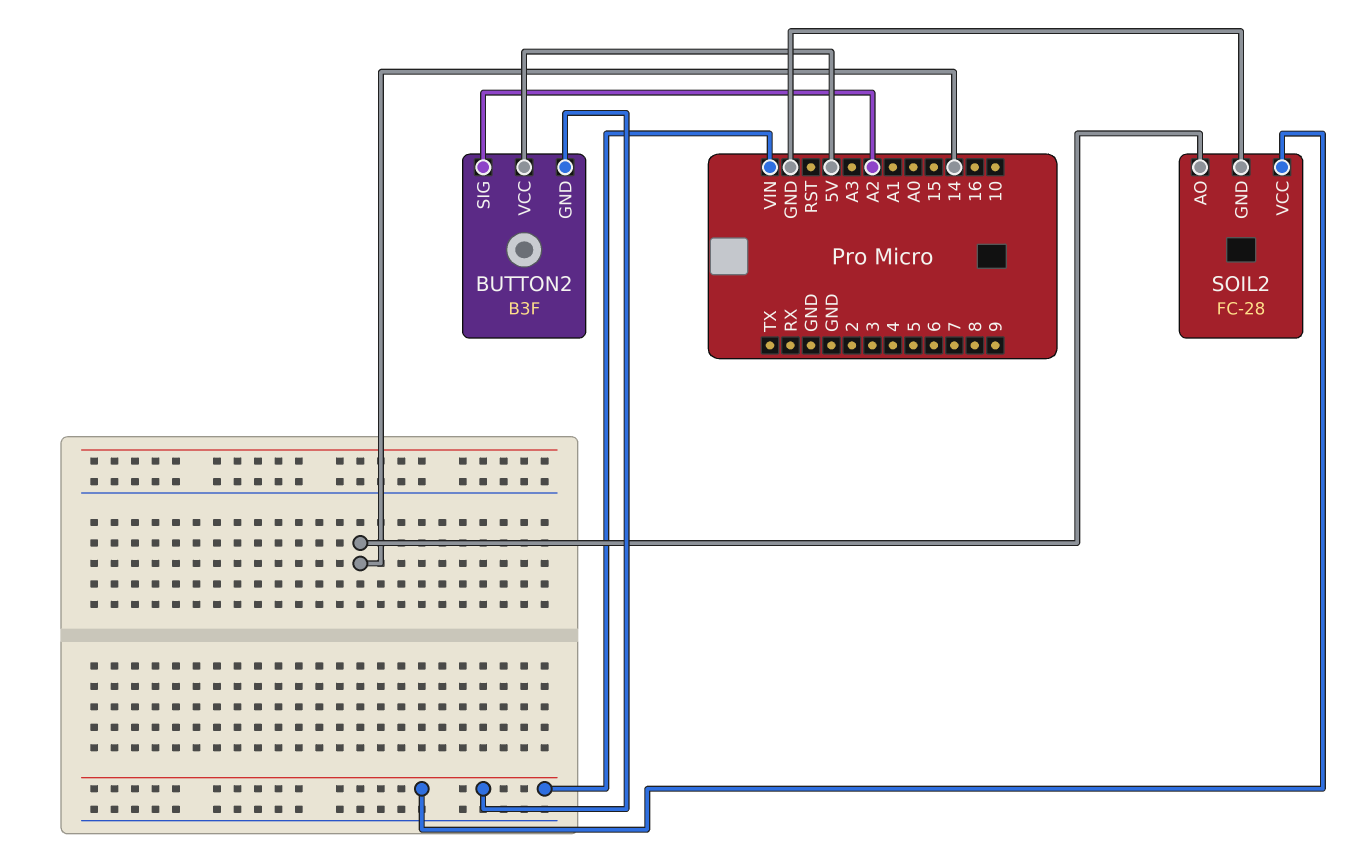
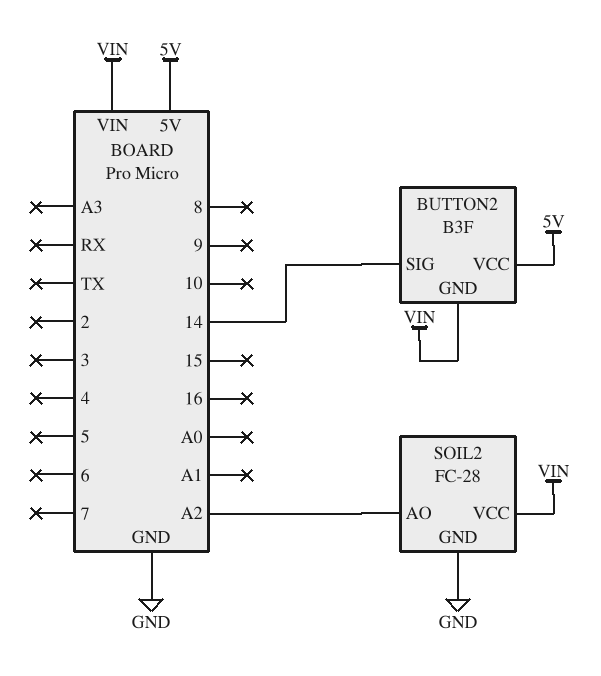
BUTTON2 pin SIG: A2 -> 14
SOIL2 pin AO: 14 -> A2

